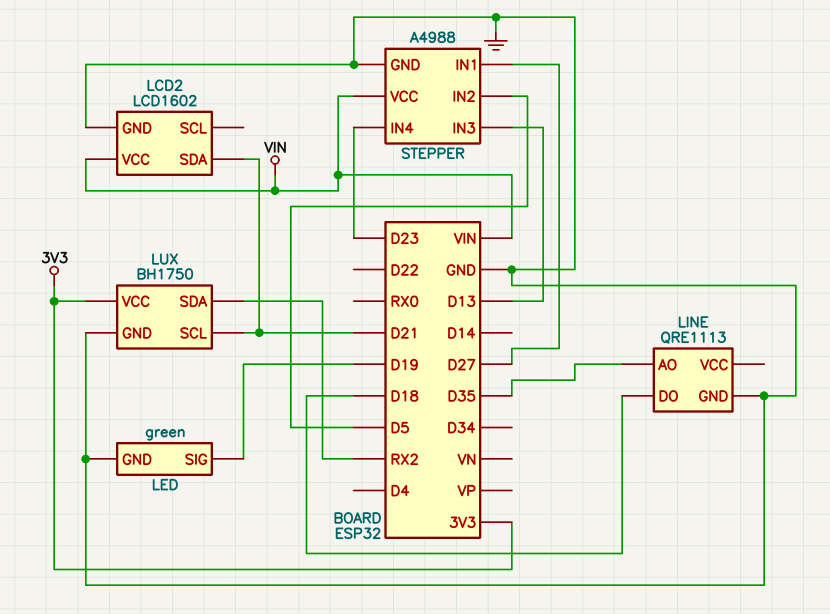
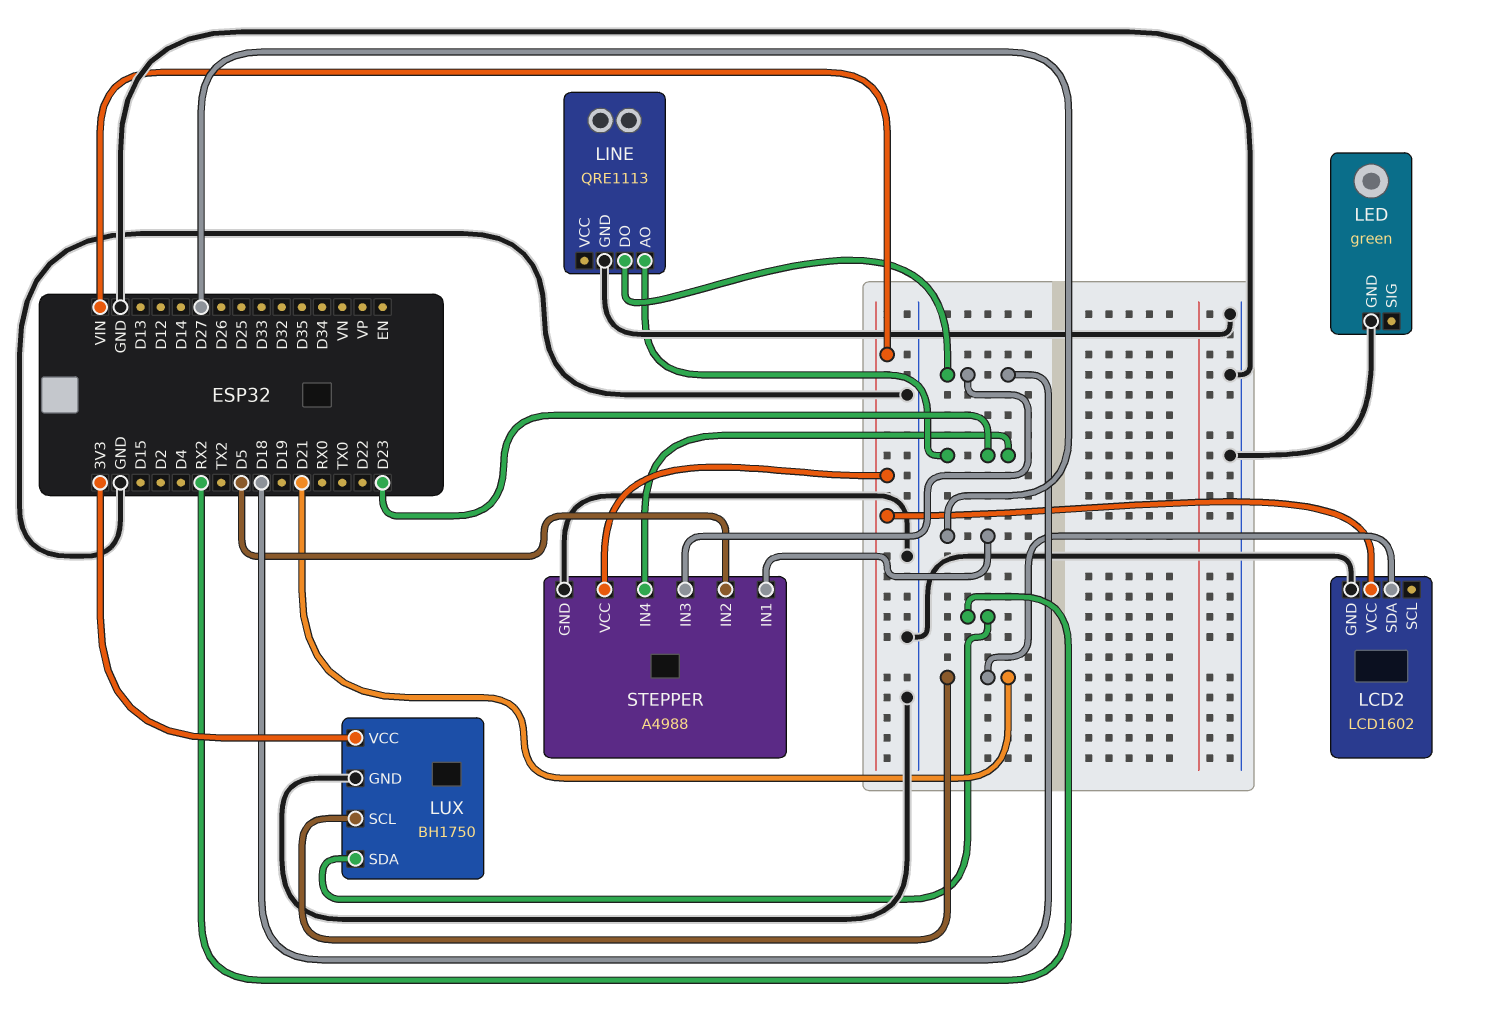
LED pin SIG: D19 -> none
LINE pin AO: D35 -> D23
STEPPER pin IN3: D13 -> D18

